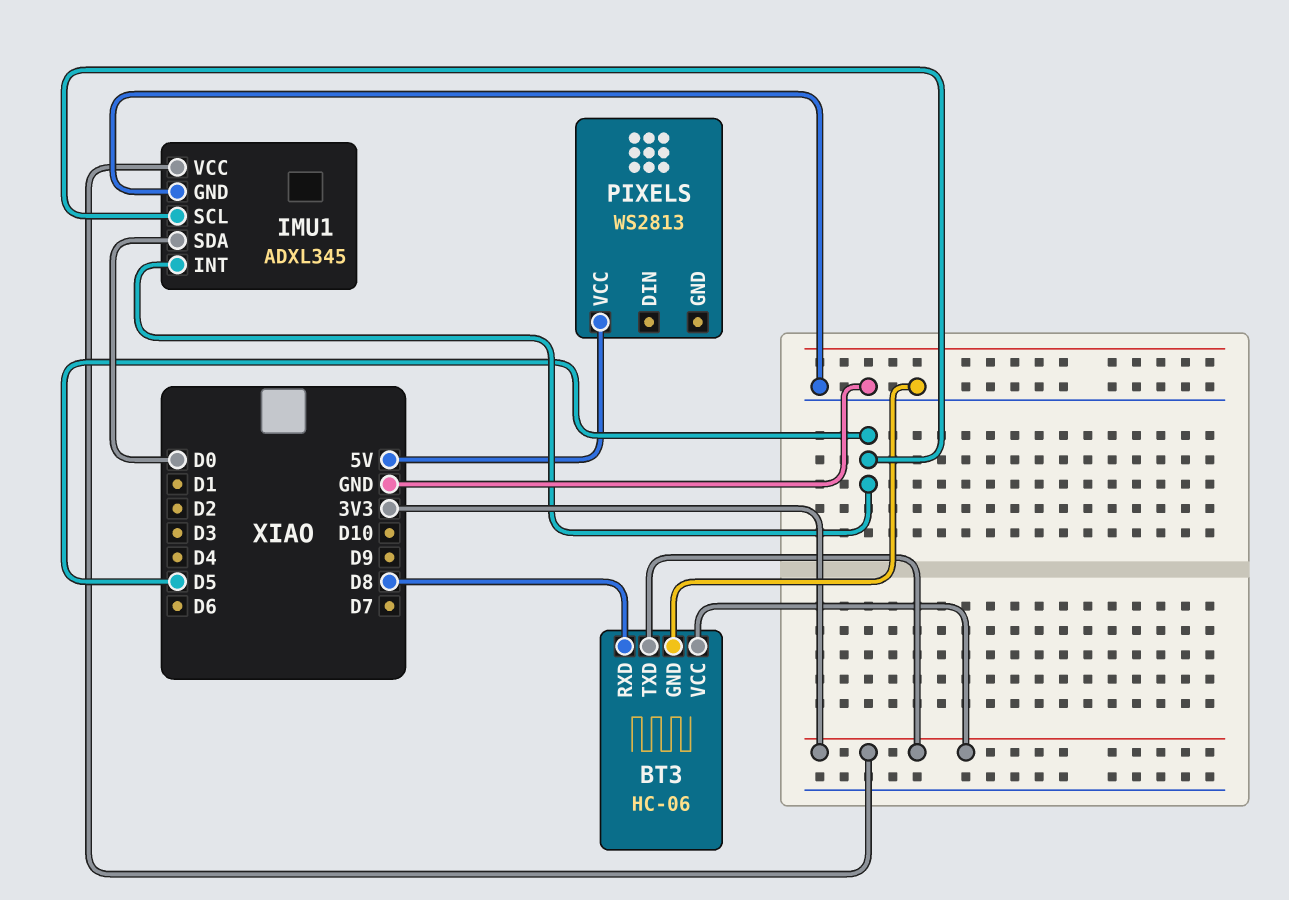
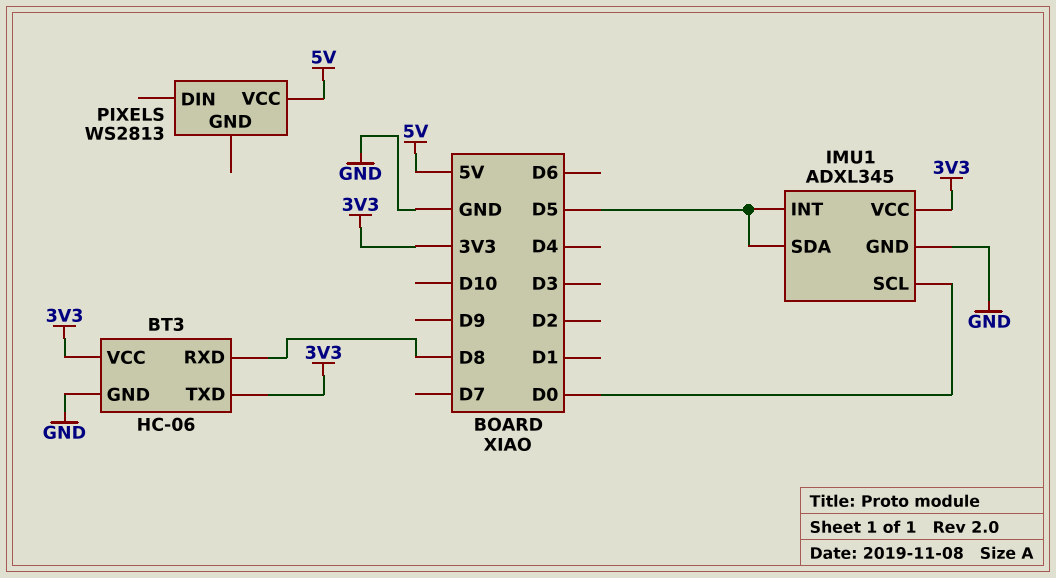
IMU1 pin SCL: D5 -> D0
IMU1 pin SDA: D0 -> D5

